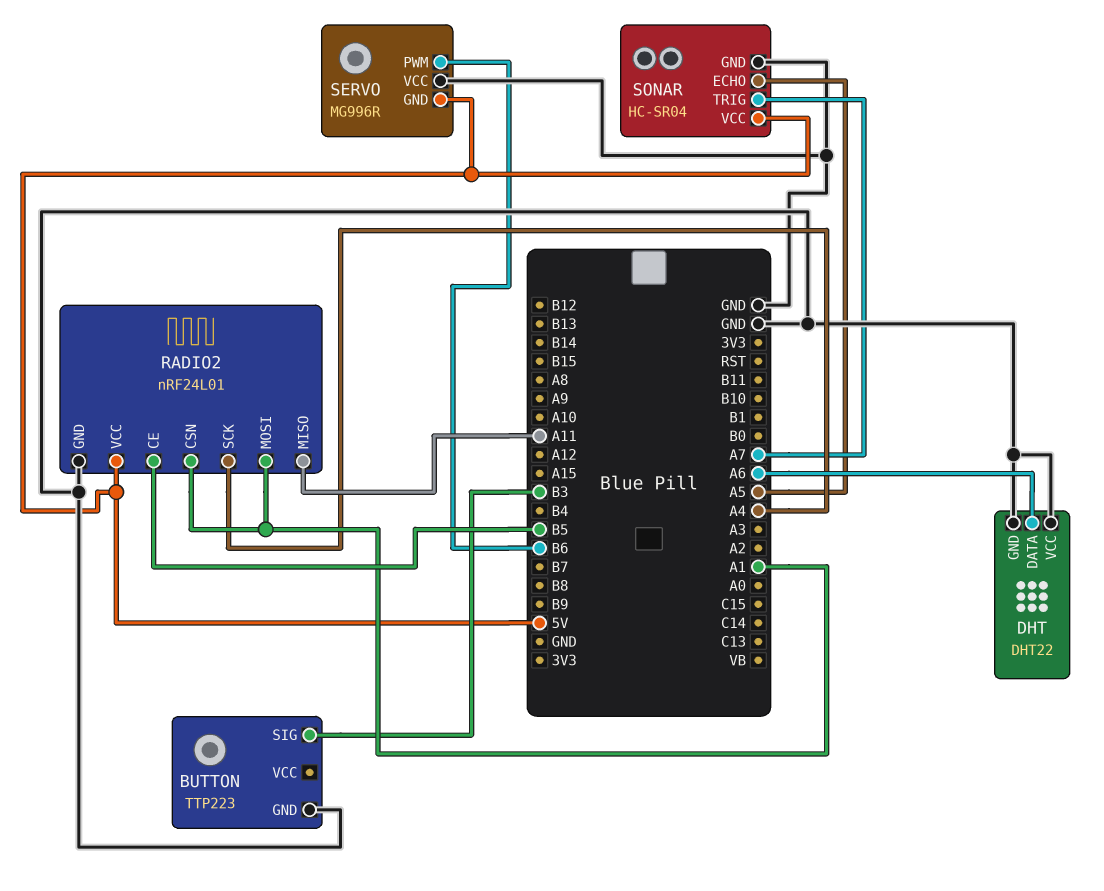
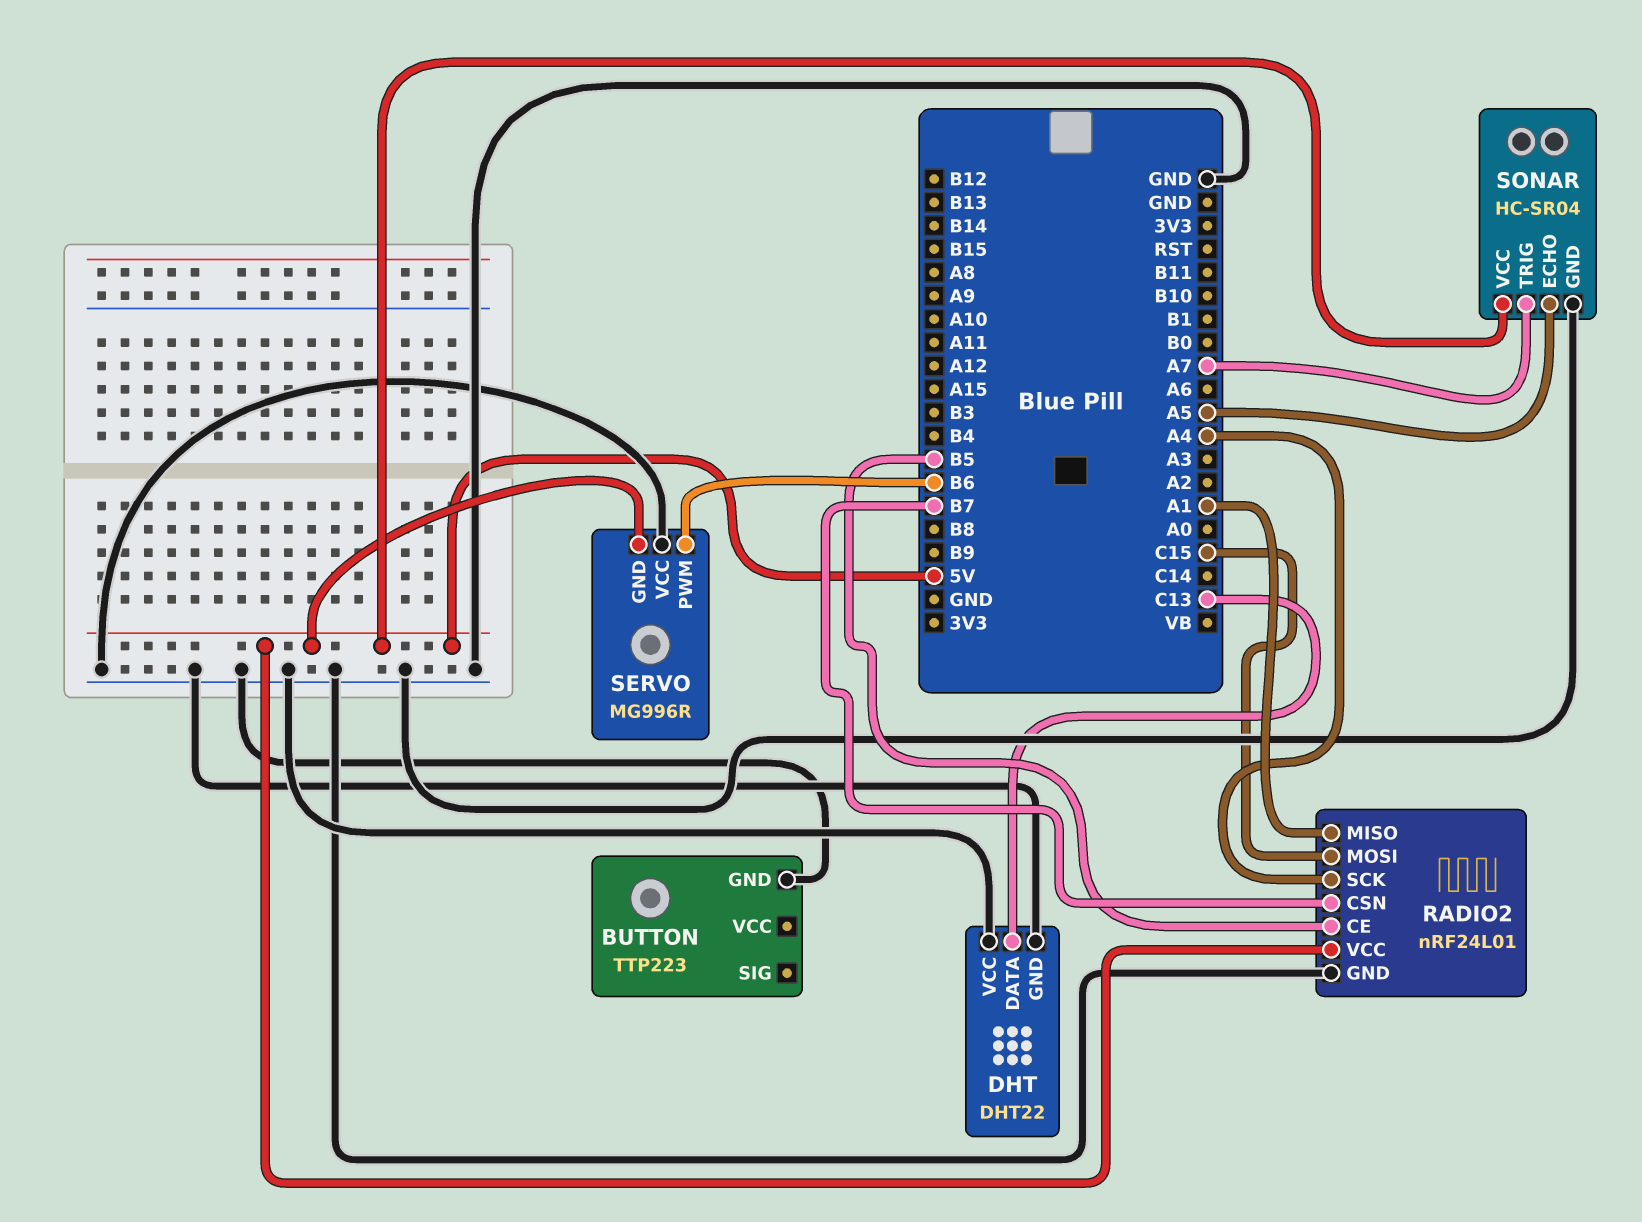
BUTTON pin SIG: B3 -> none
DHT pin DATA: A6 -> C13
RADIO2 pin CSN: A1 -> B7
RADIO2 pin MISO: A11 -> A1
RADIO2 pin MOSI: A1 -> C15

